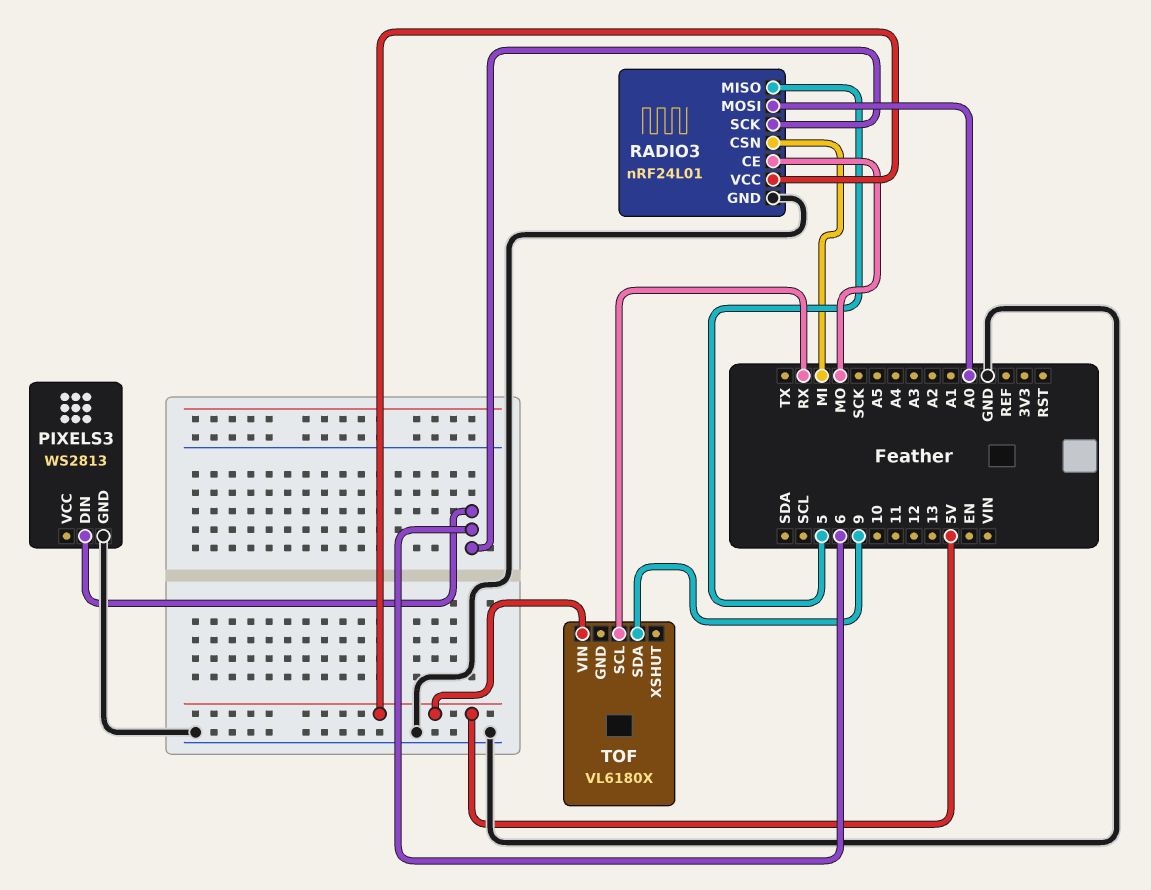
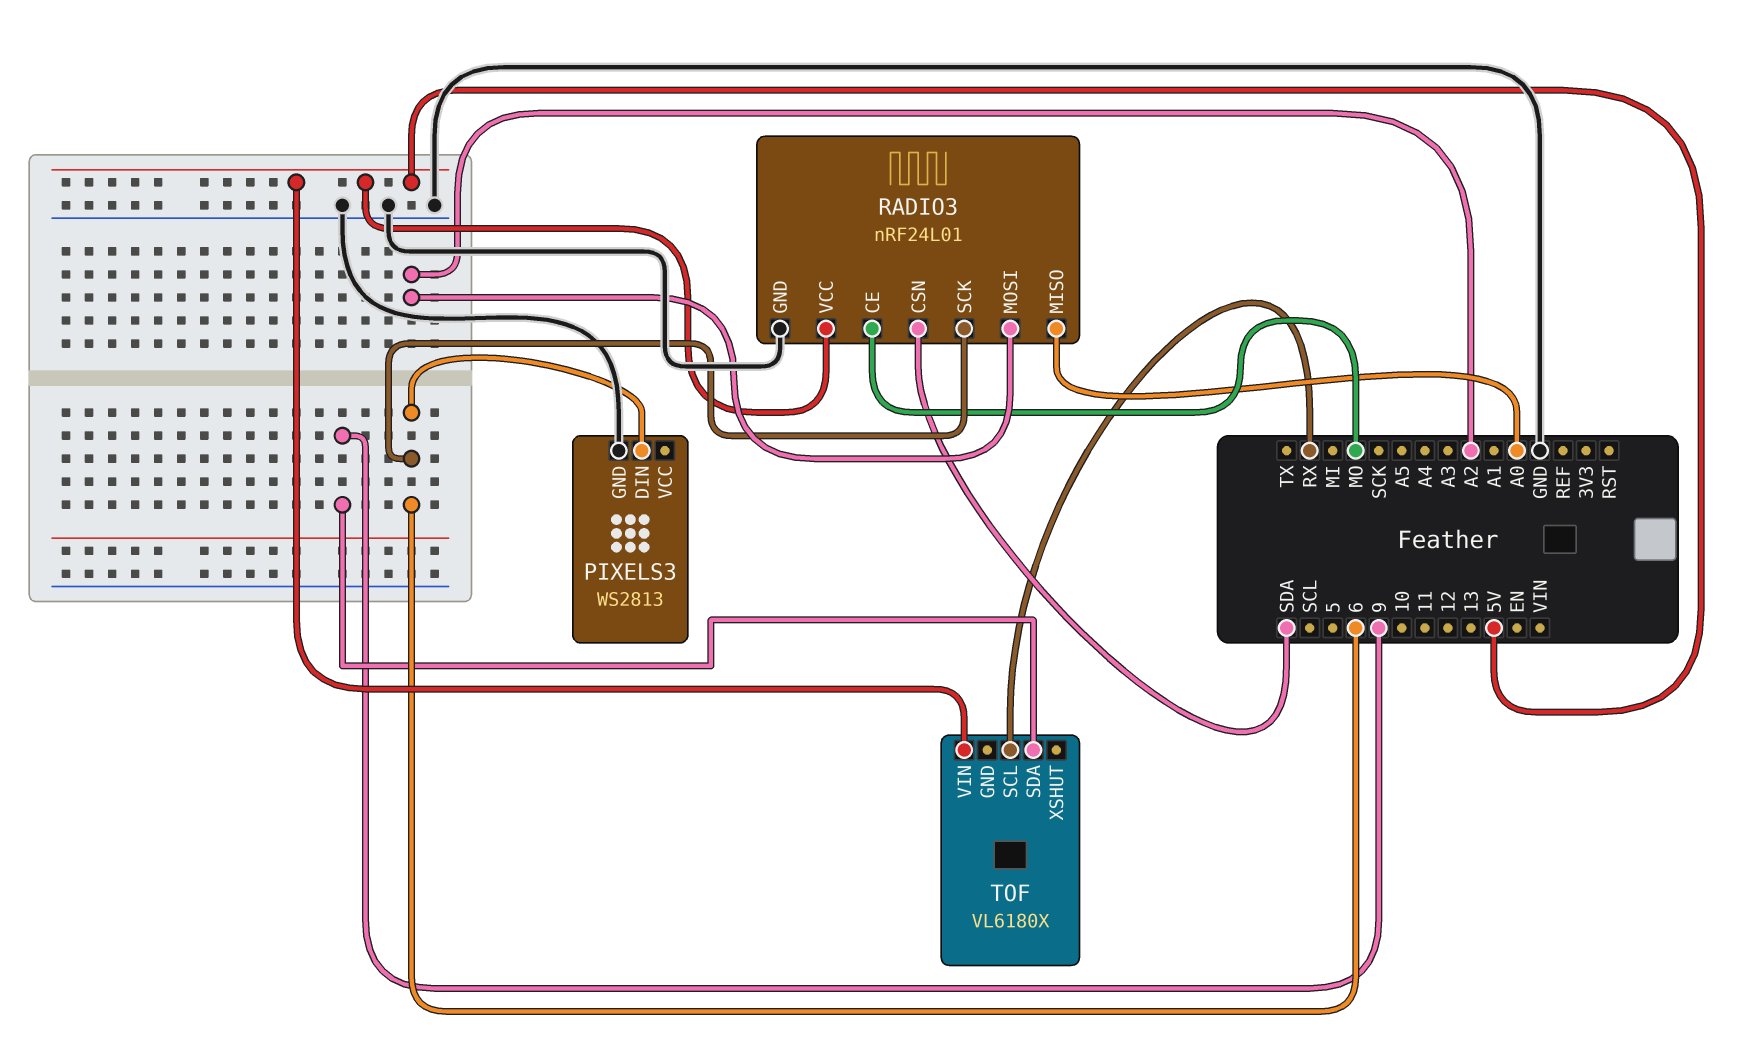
RADIO3 pin CSN: MI -> SDA
RADIO3 pin MISO: 5 -> A0
RADIO3 pin MOSI: A0 -> A2

